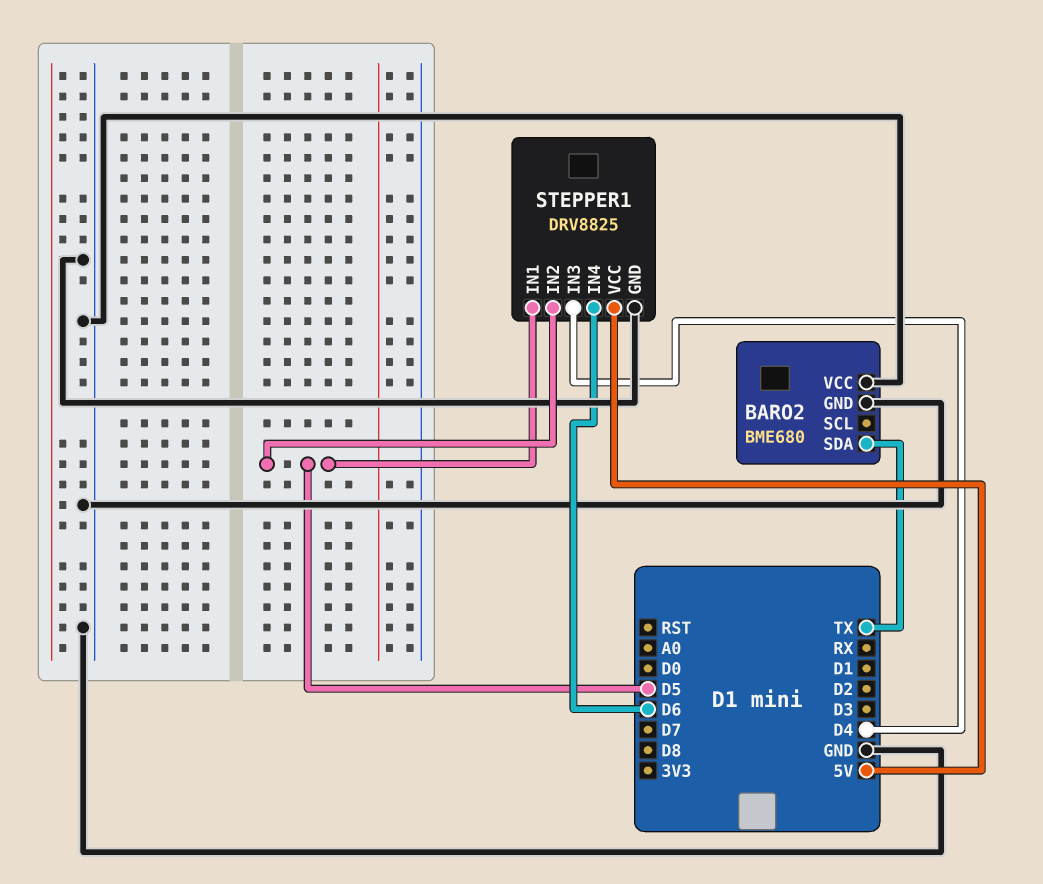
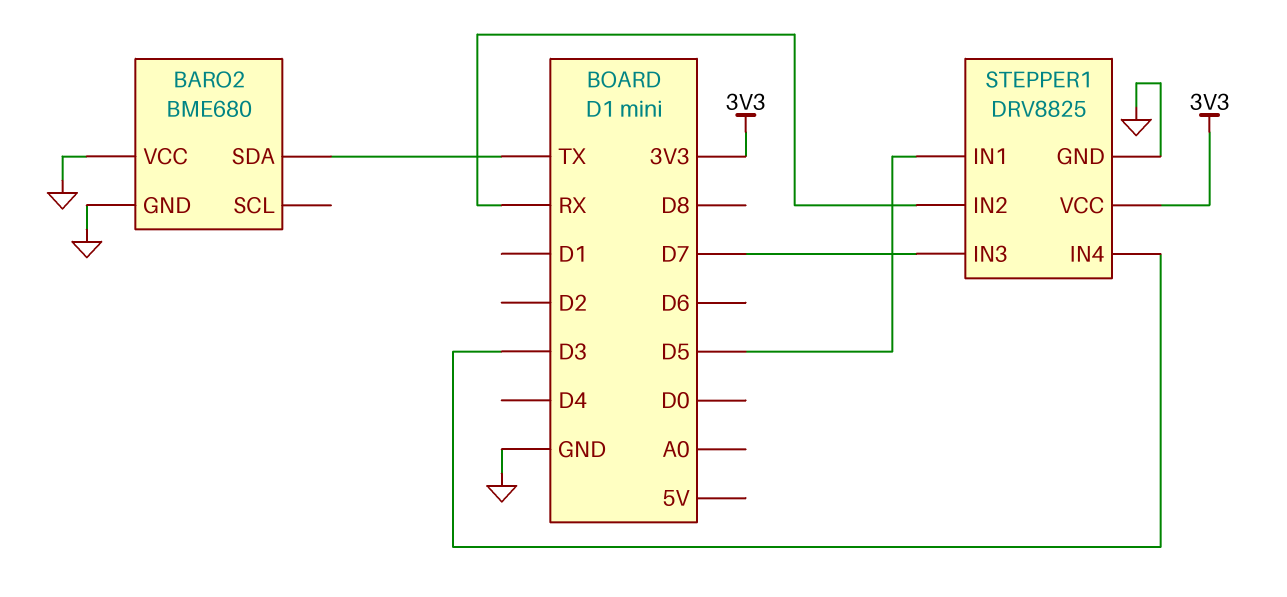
STEPPER1 pin IN2: D5 -> RX
STEPPER1 pin IN3: D4 -> D7
STEPPER1 pin IN4: D6 -> D3
STEPPER1 pin VCC: 5V -> 3V3

